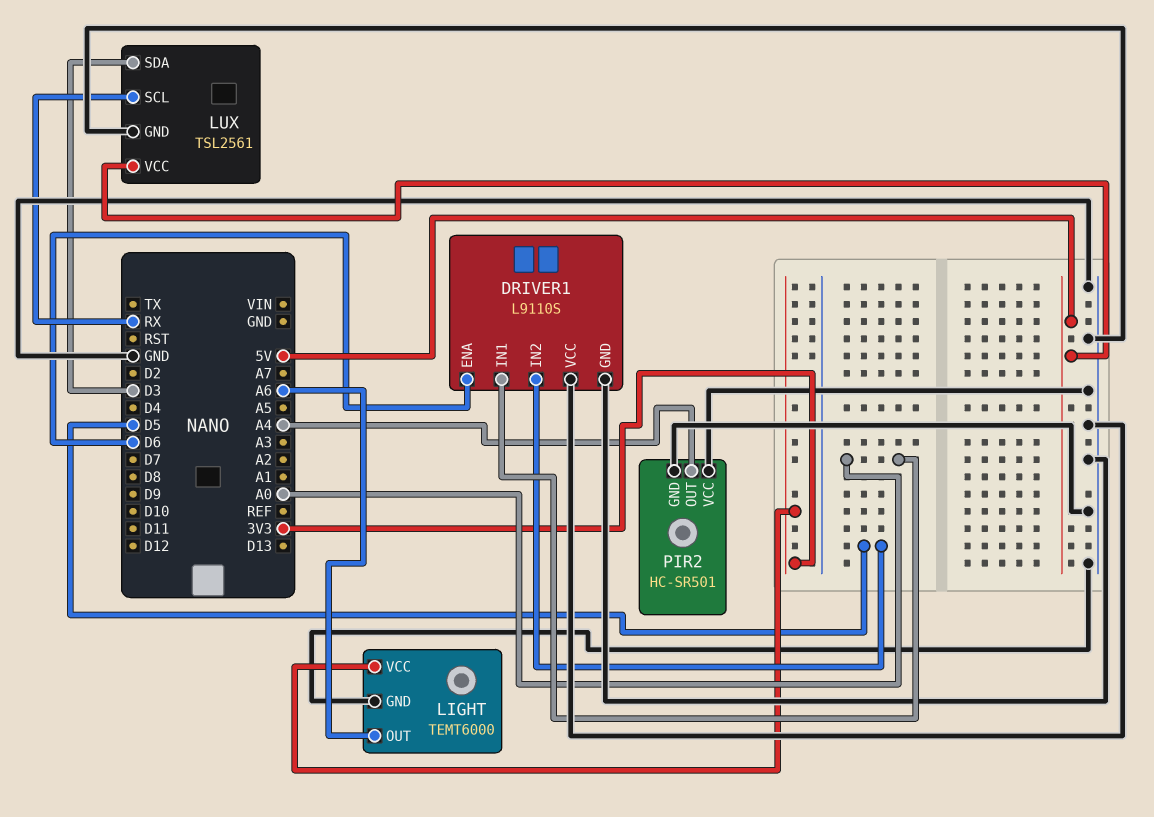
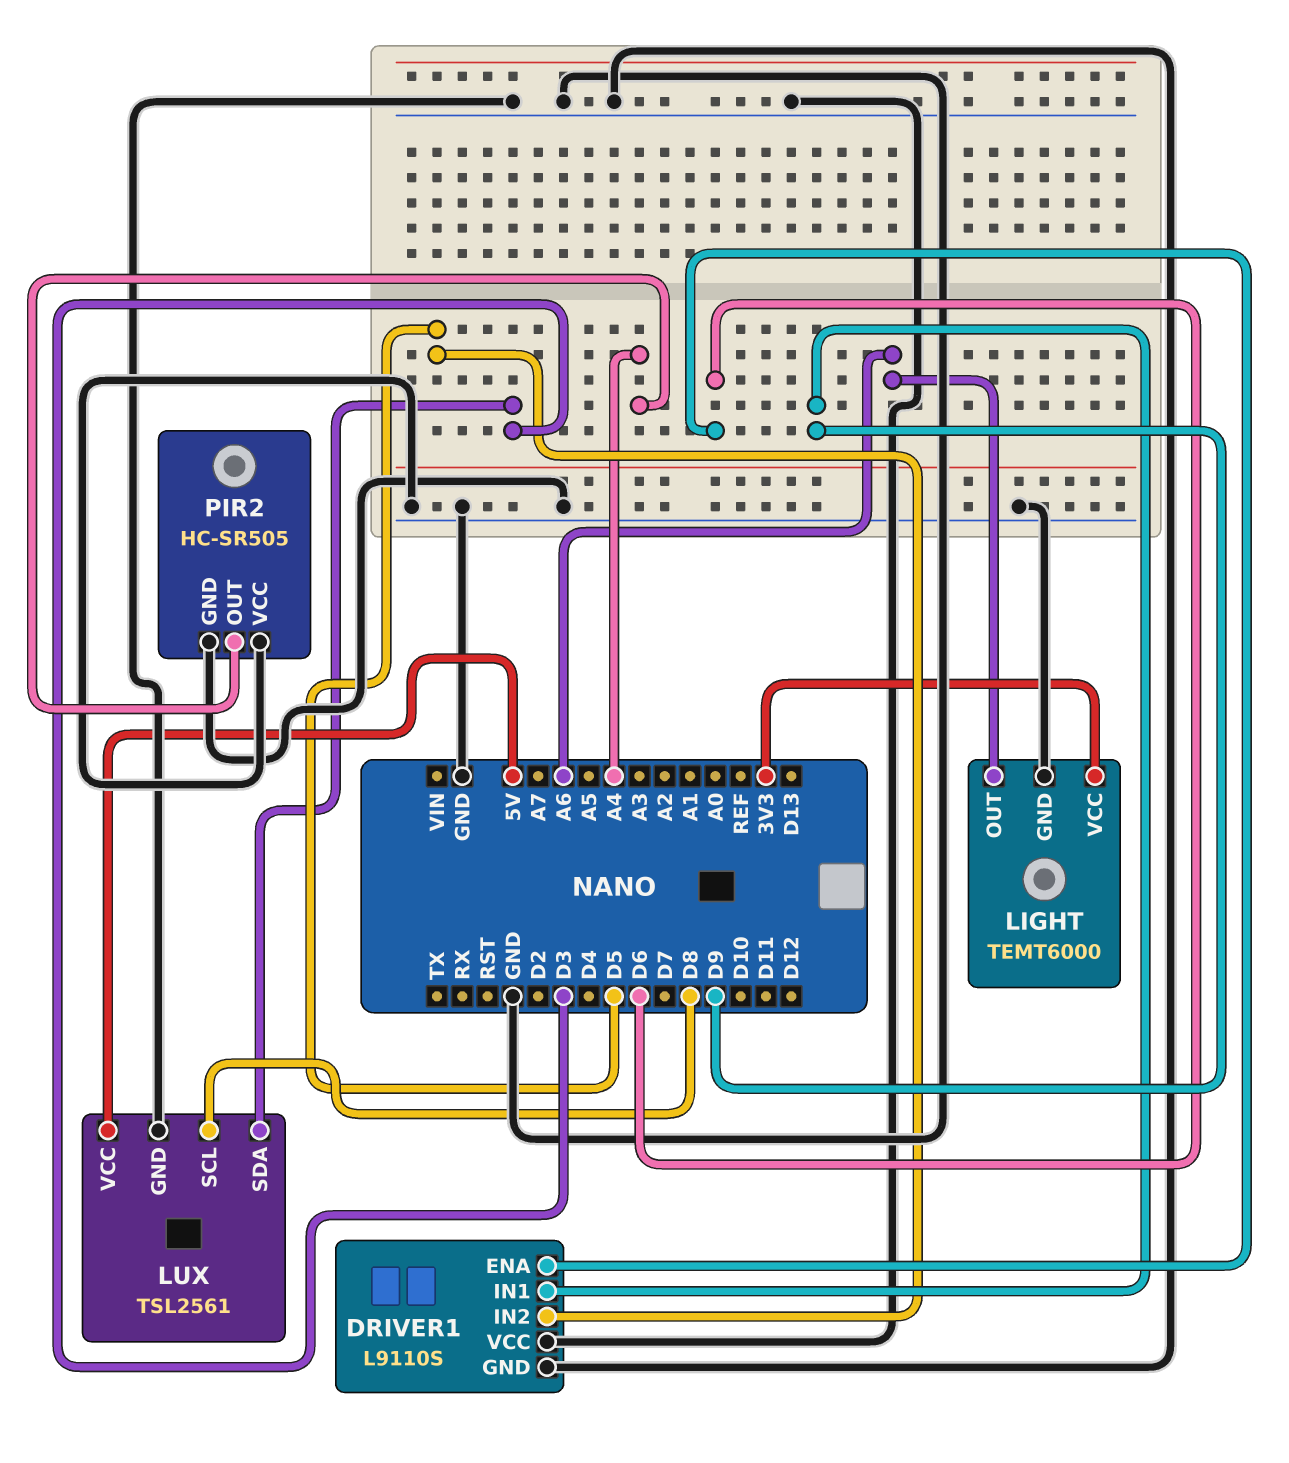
DRIVER1 pin IN1: A0 -> D9
LUX pin SCL: RX -> D8
PIR2: HC-SR501 -> HC-SR505

